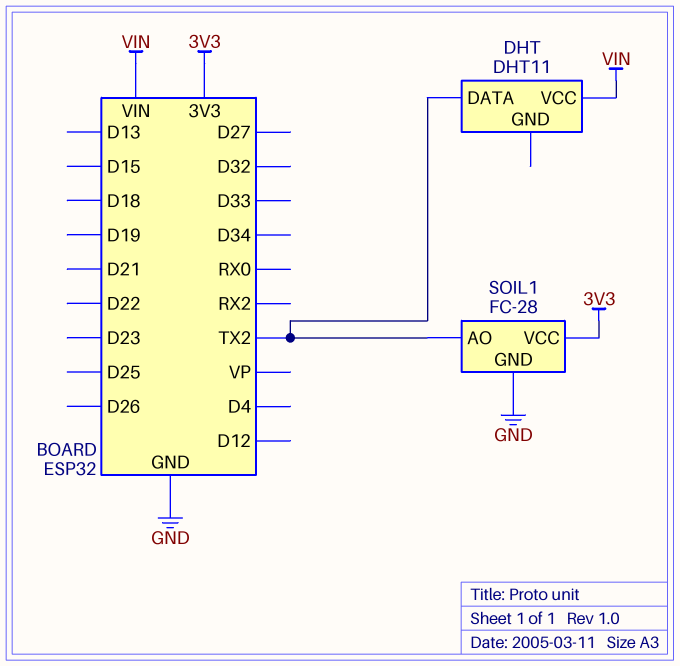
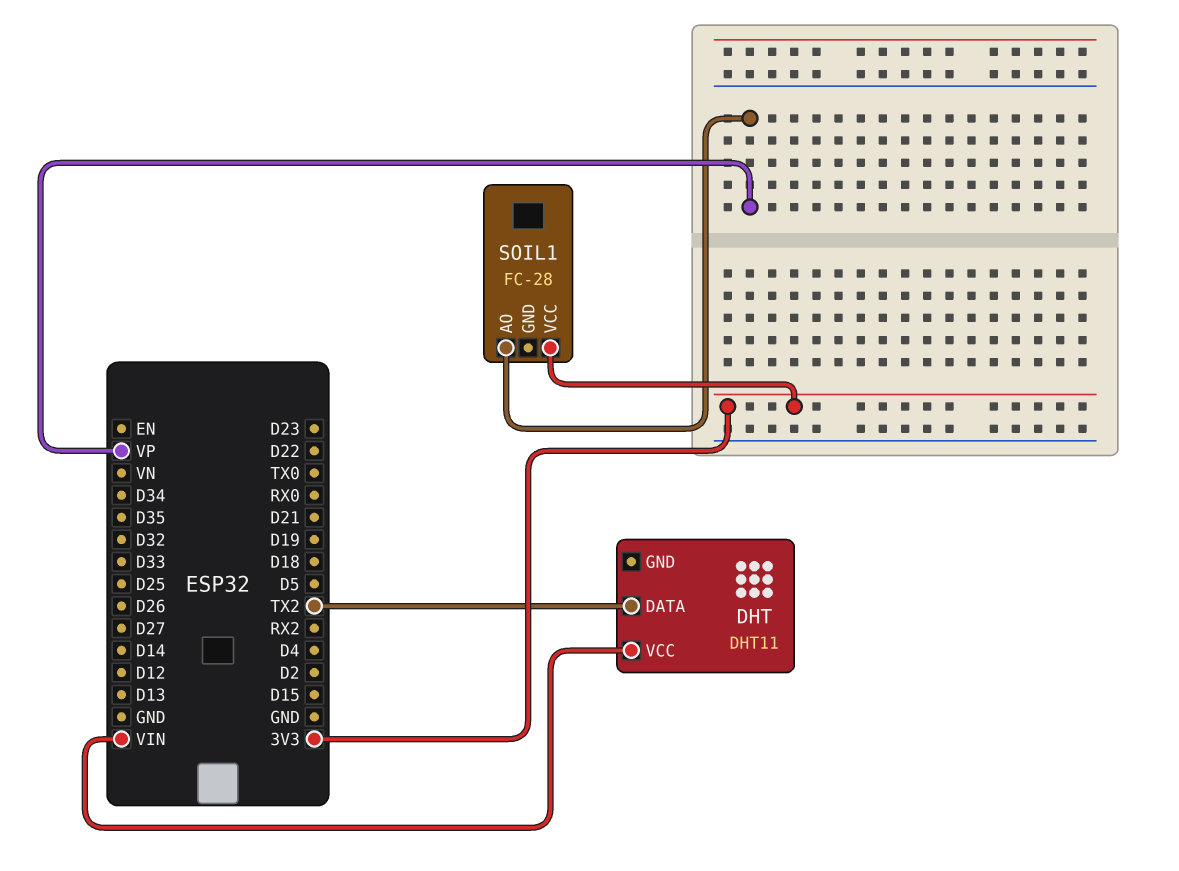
SOIL1 pin AO: TX2 -> VP
SOIL1 pin GND: GND -> none

